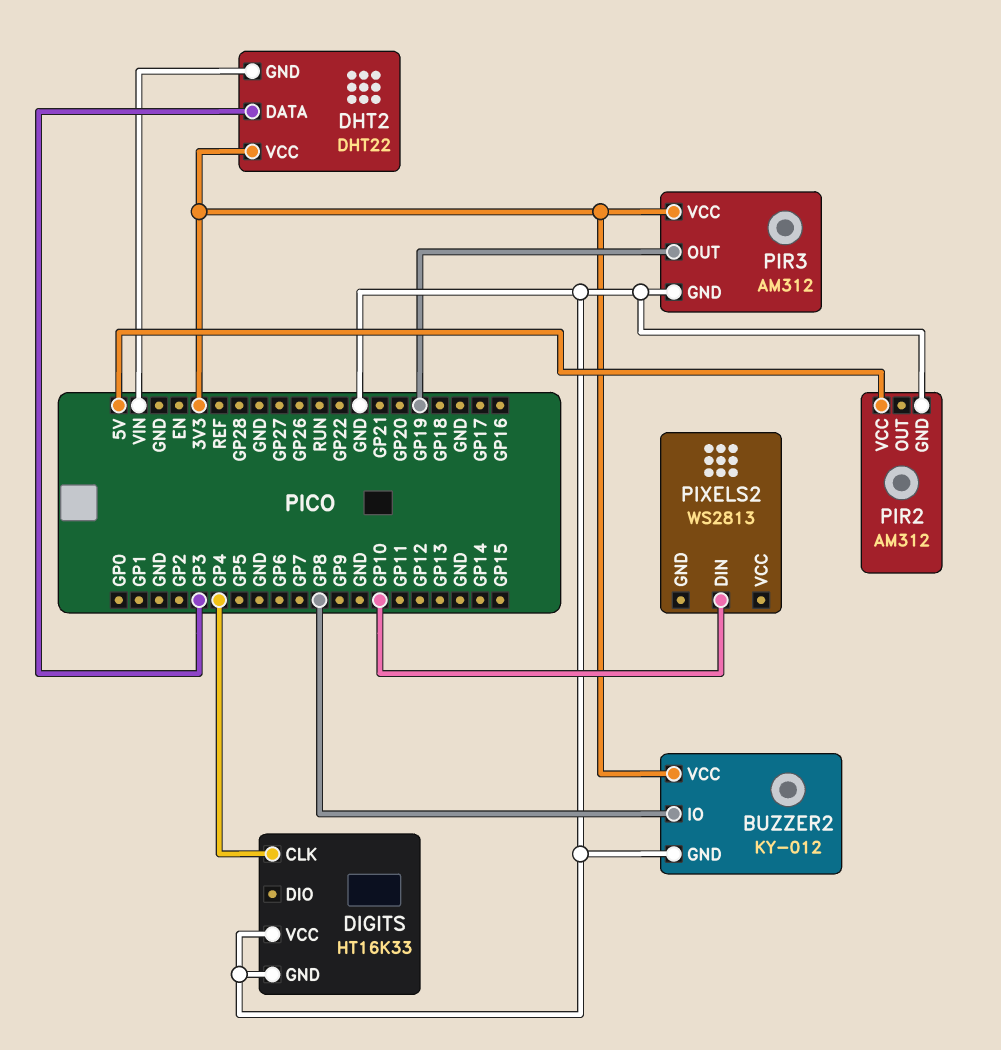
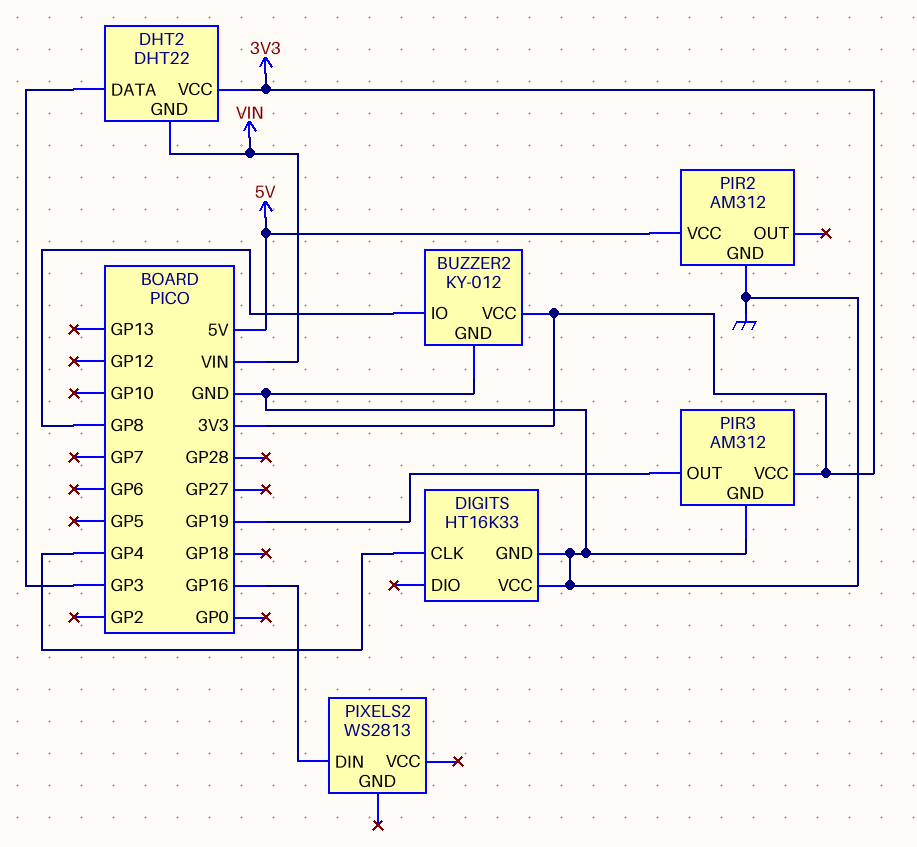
PIXELS2 pin DIN: GP10 -> GP16

